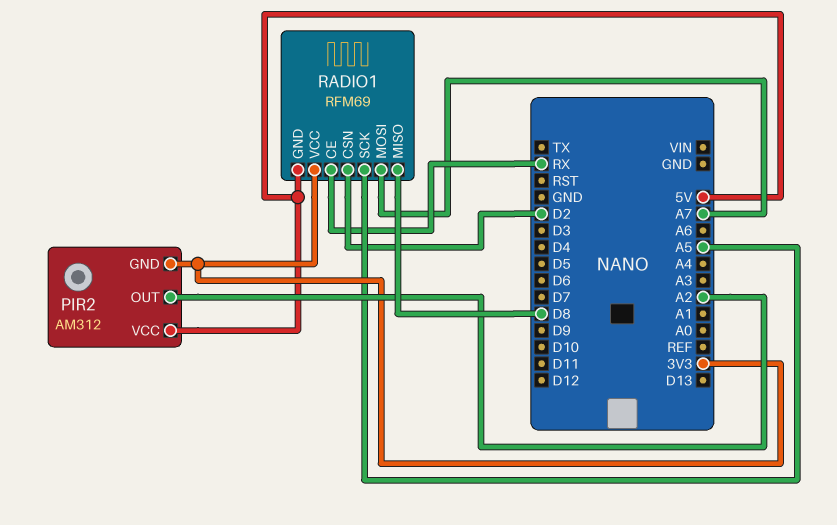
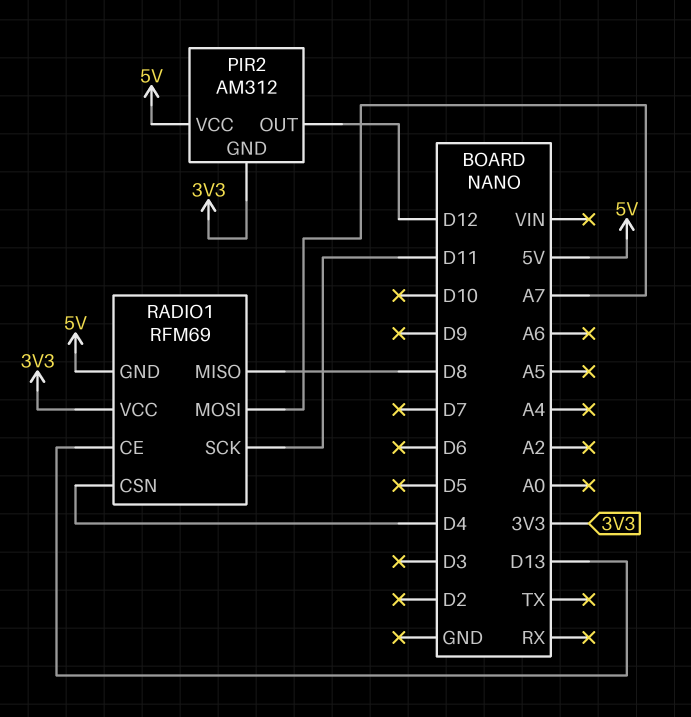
PIR2 pin OUT: A2 -> D12
RADIO1 pin CE: RX -> D13
RADIO1 pin CSN: D2 -> D4
RADIO1 pin SCK: A5 -> D11

